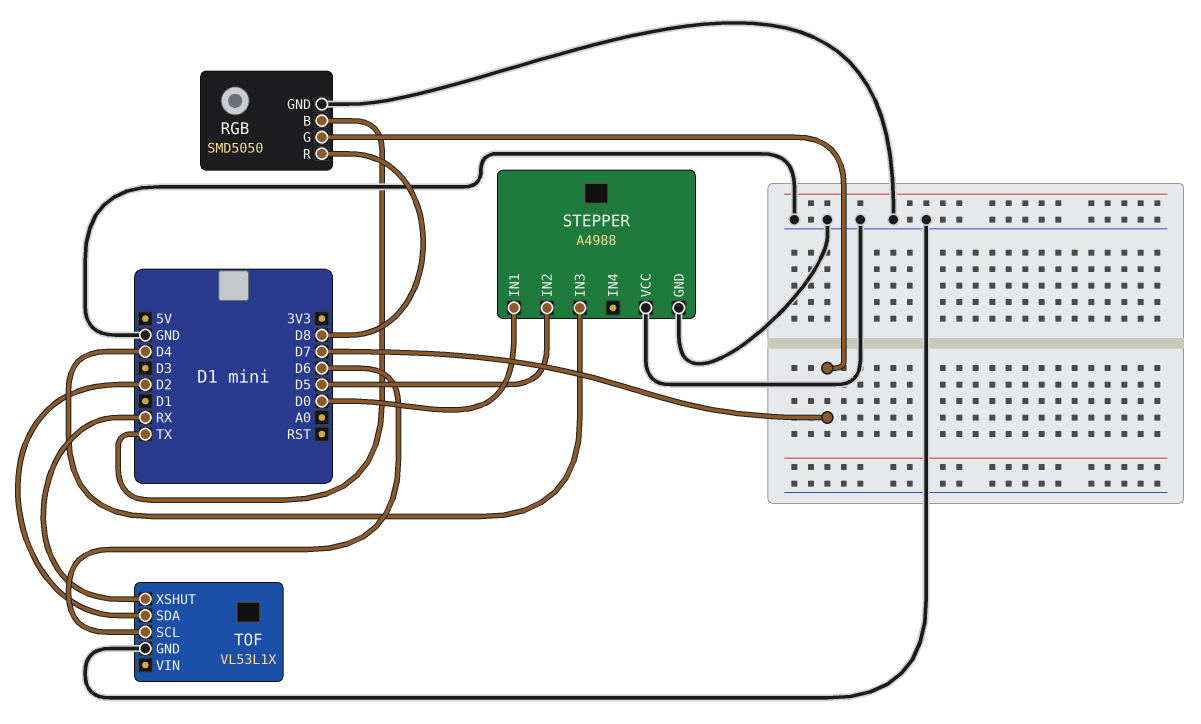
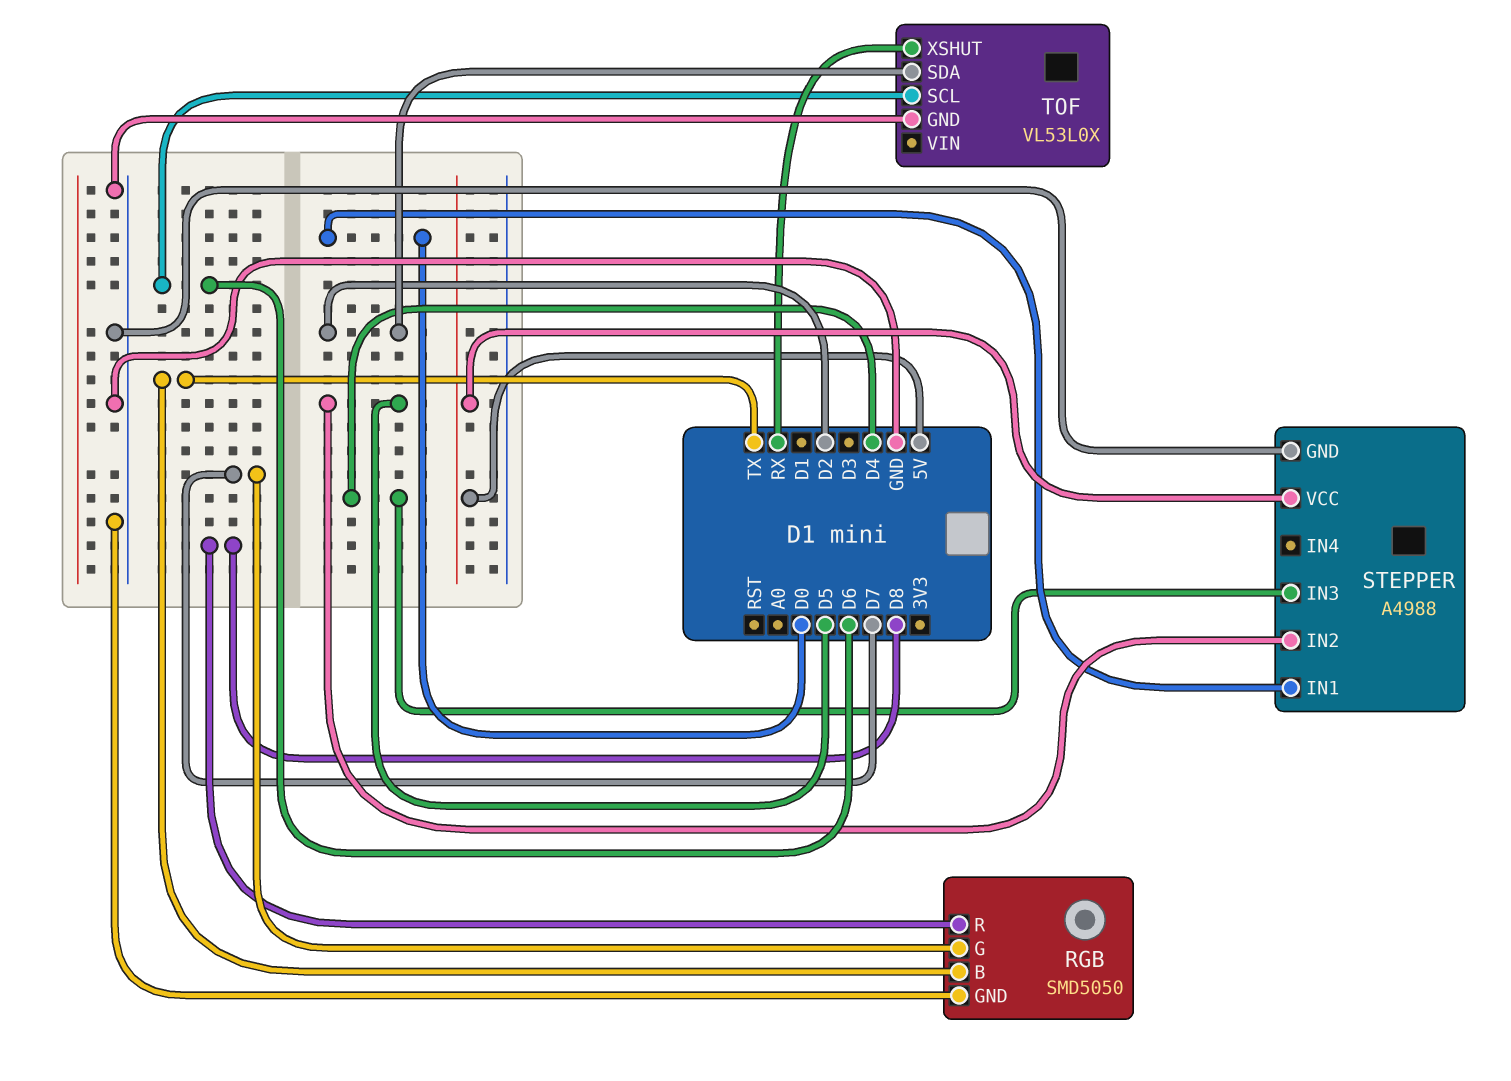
STEPPER pin VCC: GND -> 5V
TOF: VL53L1X -> VL53L0X

